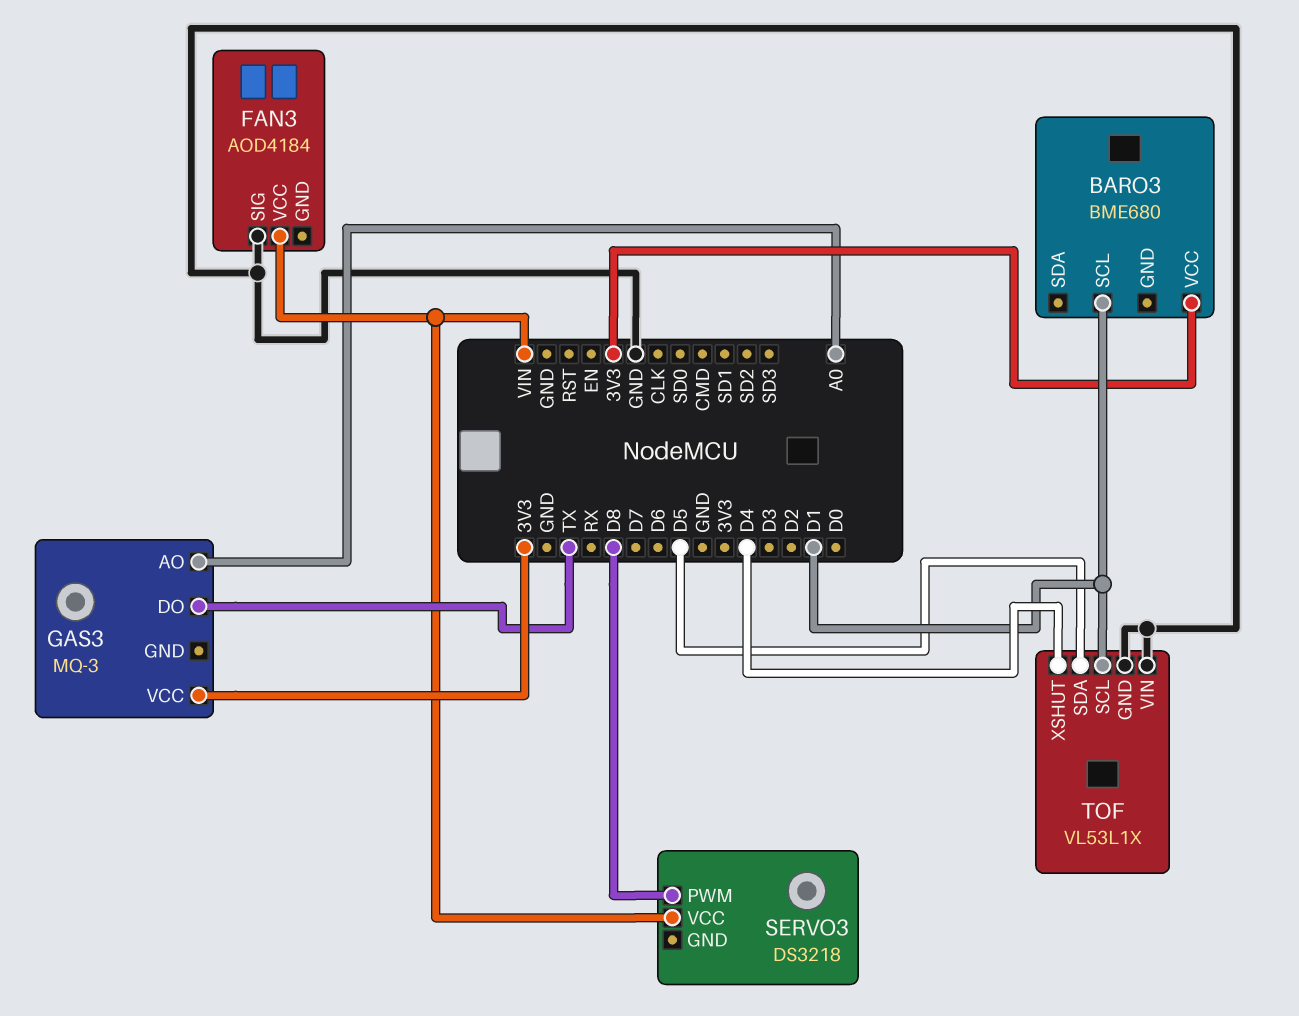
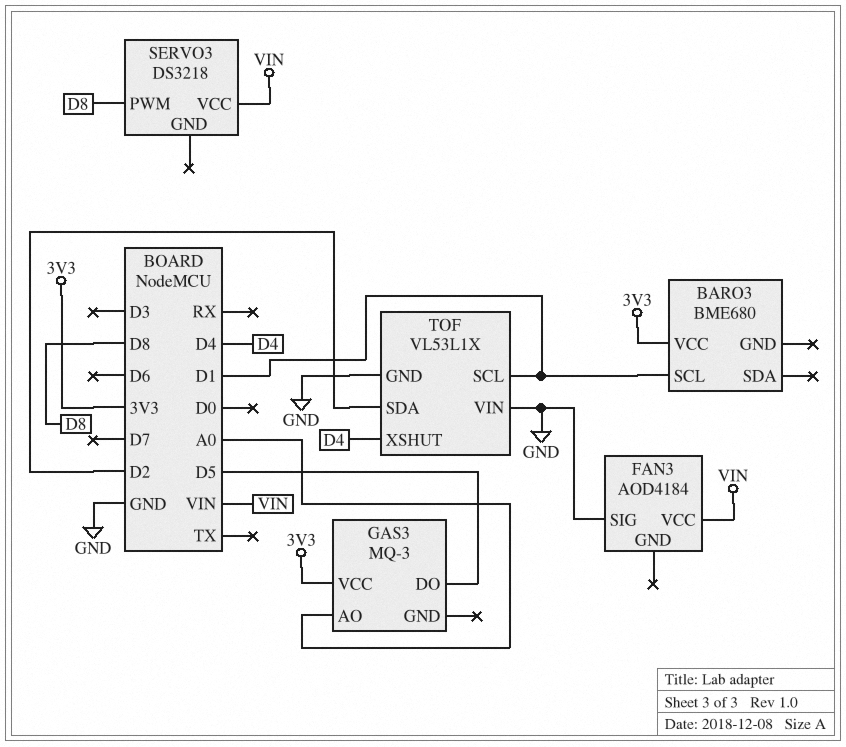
GAS3 pin DO: TX -> D5
TOF pin SDA: D5 -> D2

